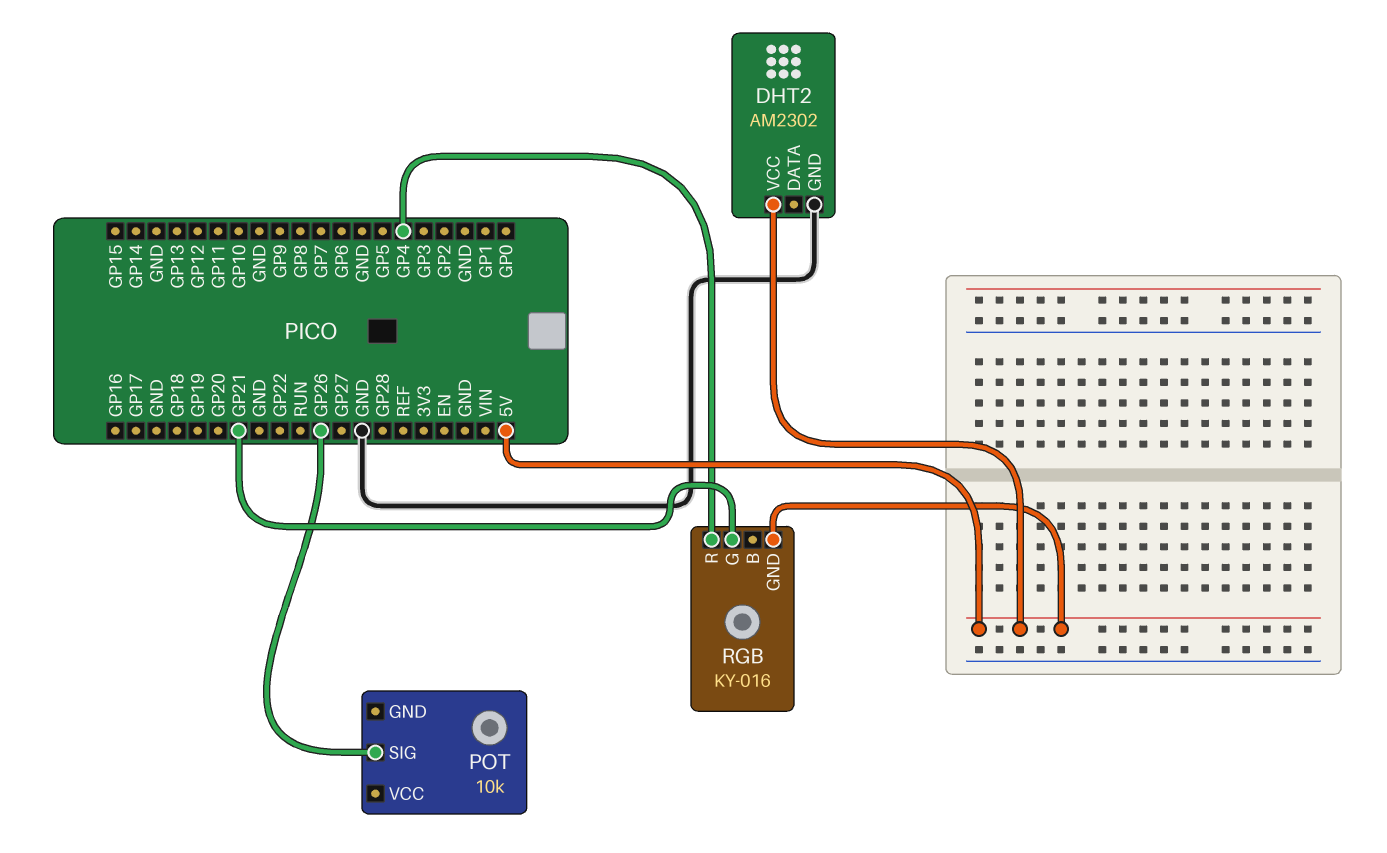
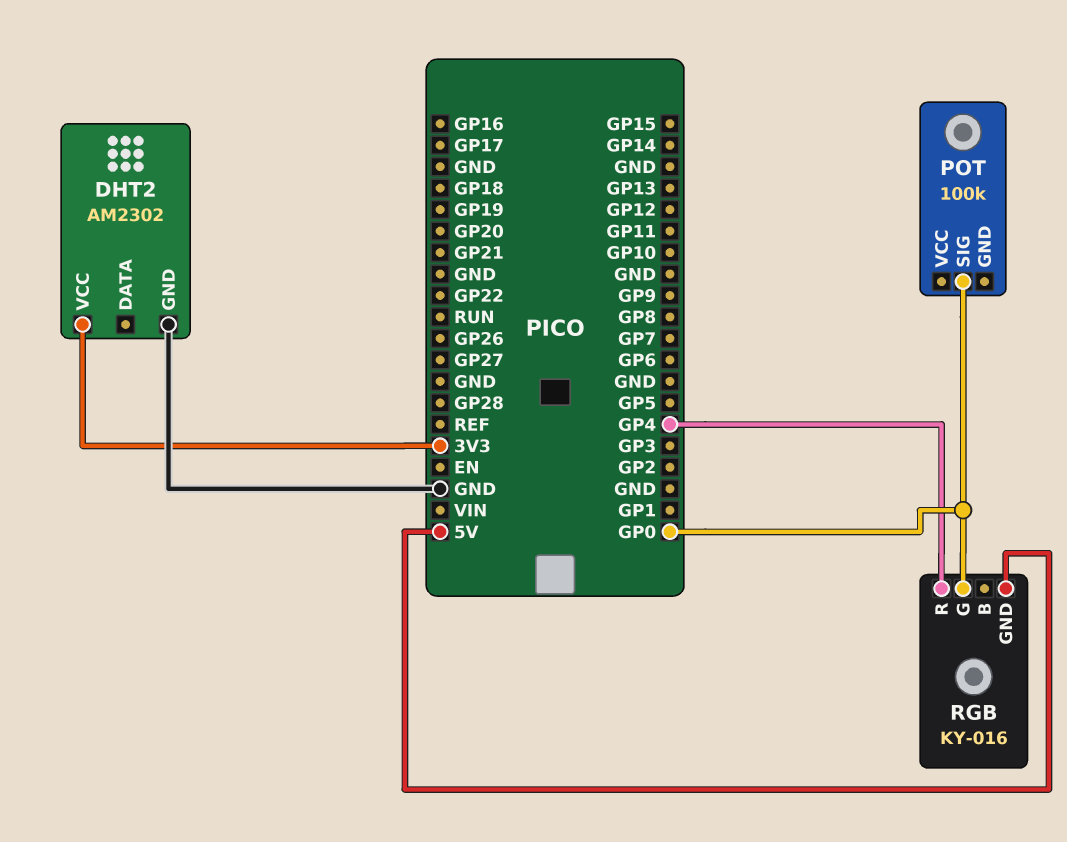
DHT2 pin VCC: 5V -> 3V3
POT: 10k -> 100k
POT pin SIG: GP26 -> GP0
RGB pin G: GP21 -> GP0

